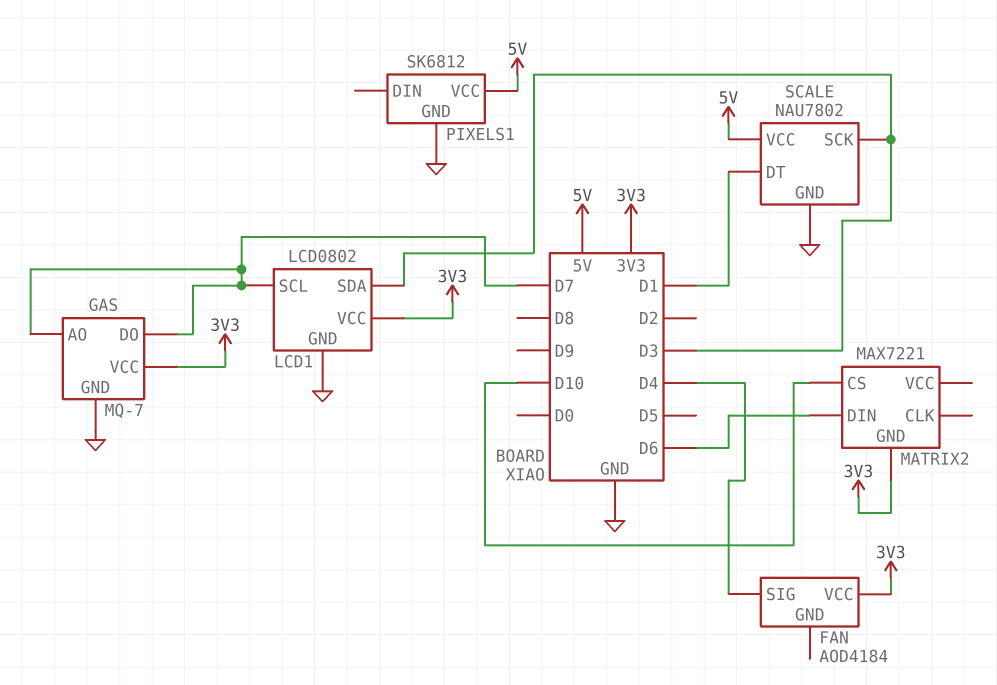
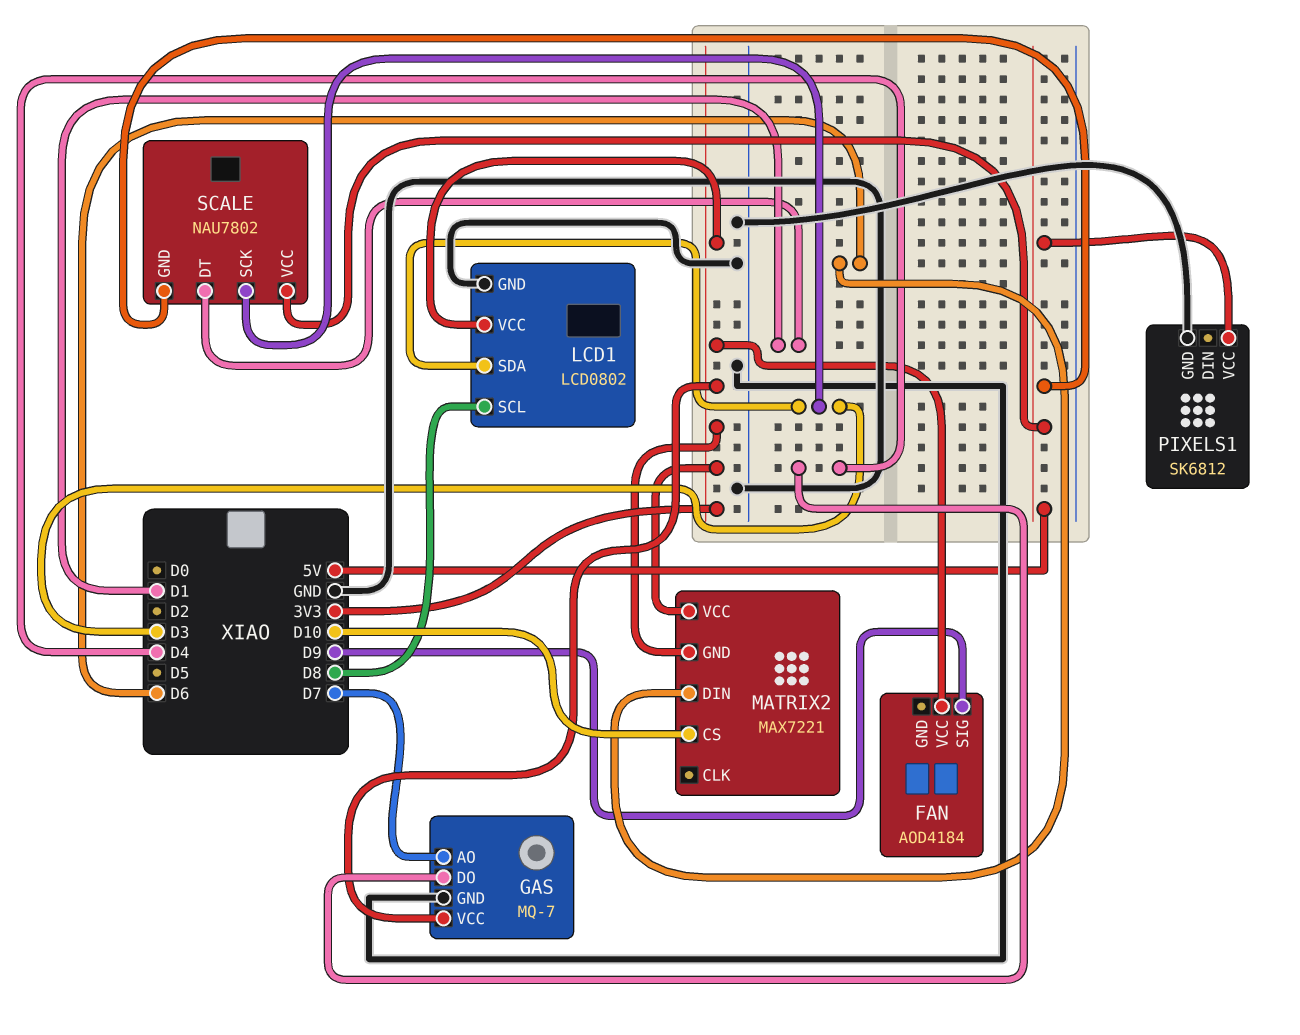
FAN pin SIG: D4 -> D9
GAS pin DO: D7 -> D4
LCD1 pin SCL: D7 -> D8
MATRIX2 pin VCC: none -> 3V3
SCALE pin GND: GND -> 5V

